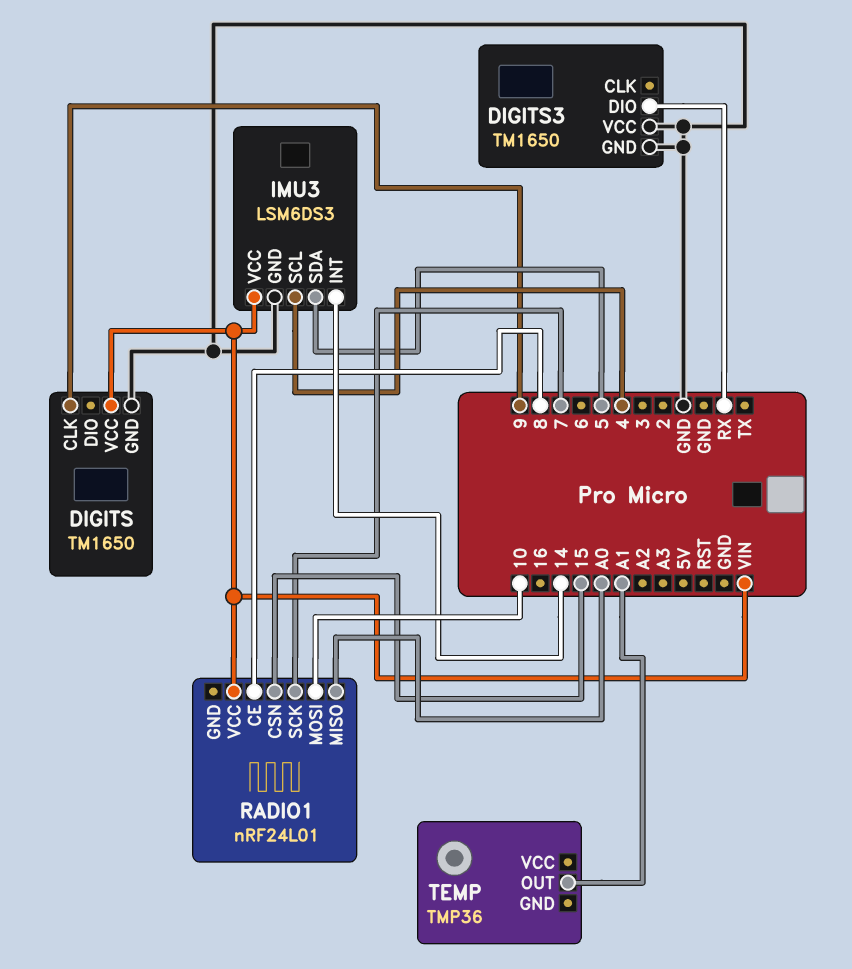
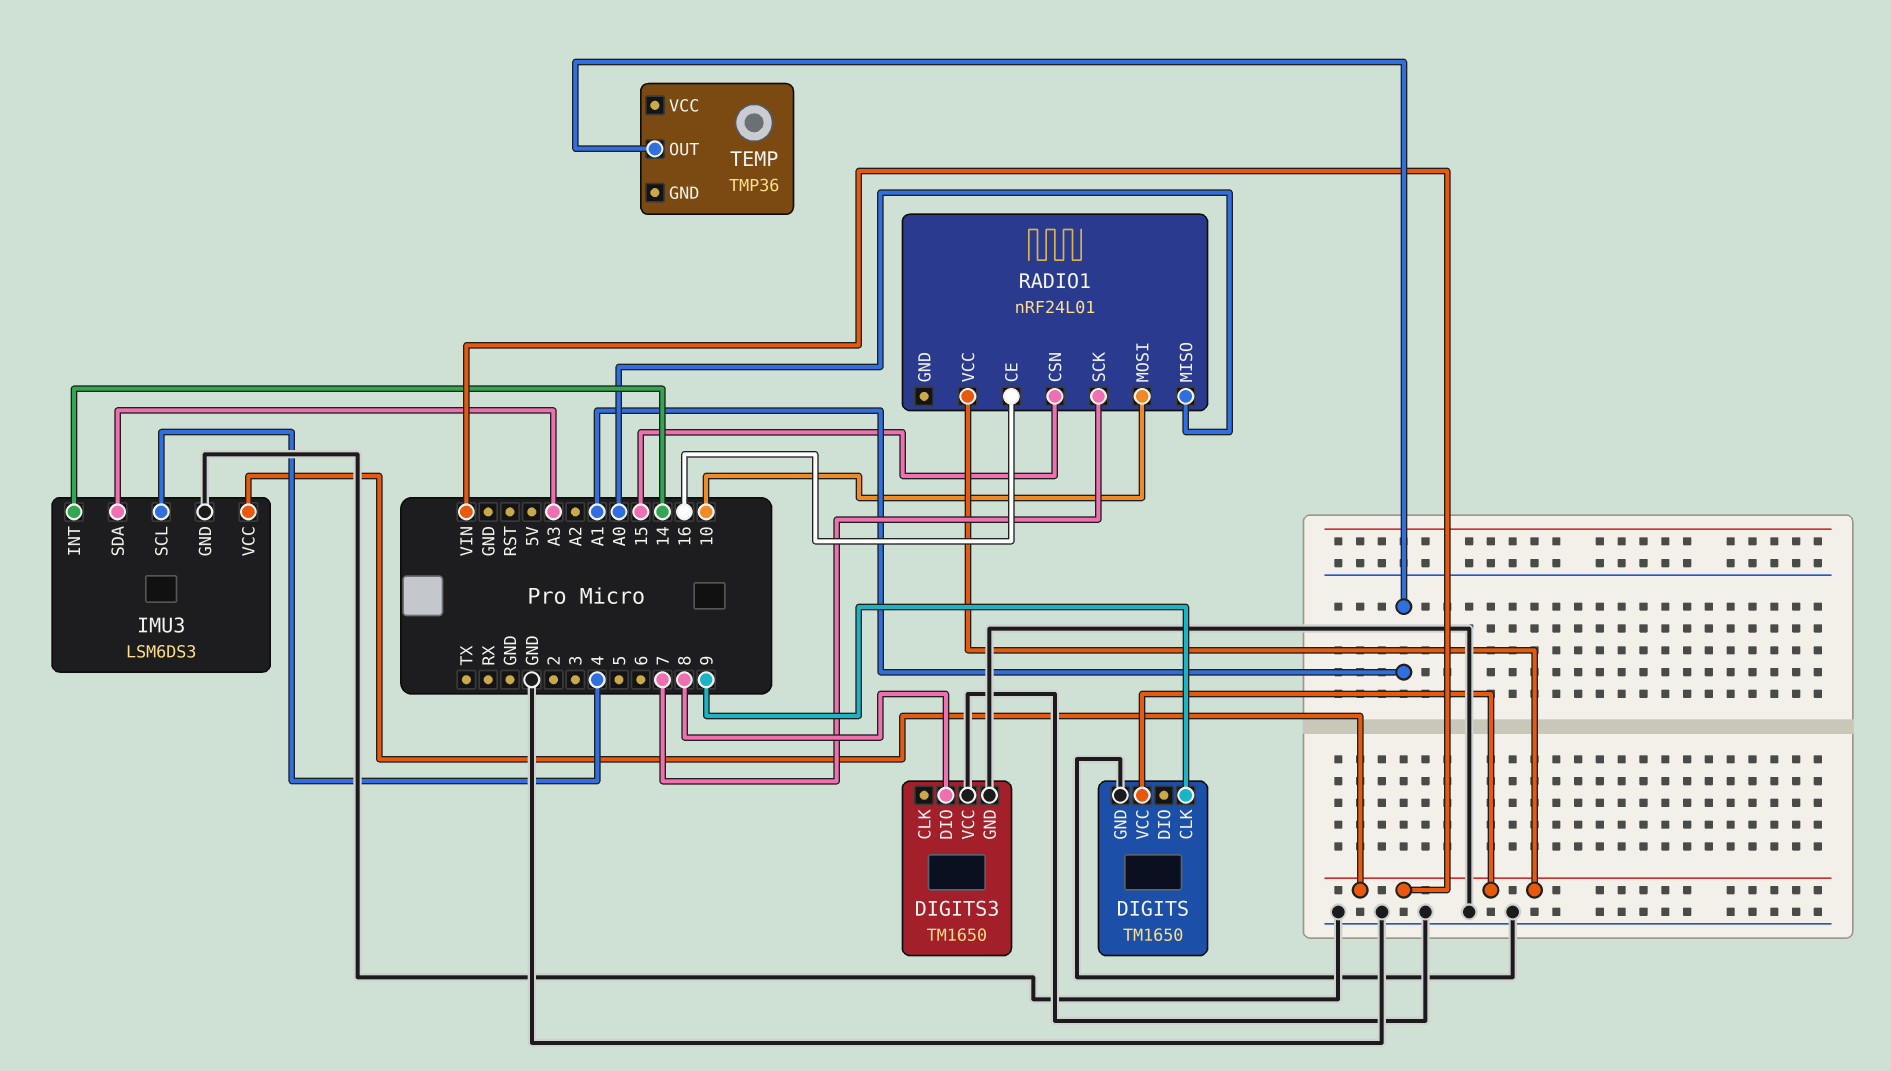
DIGITS3 pin DIO: RX -> 8
IMU3 pin SDA: 5 -> A3
RADIO1 pin CE: 8 -> 16

